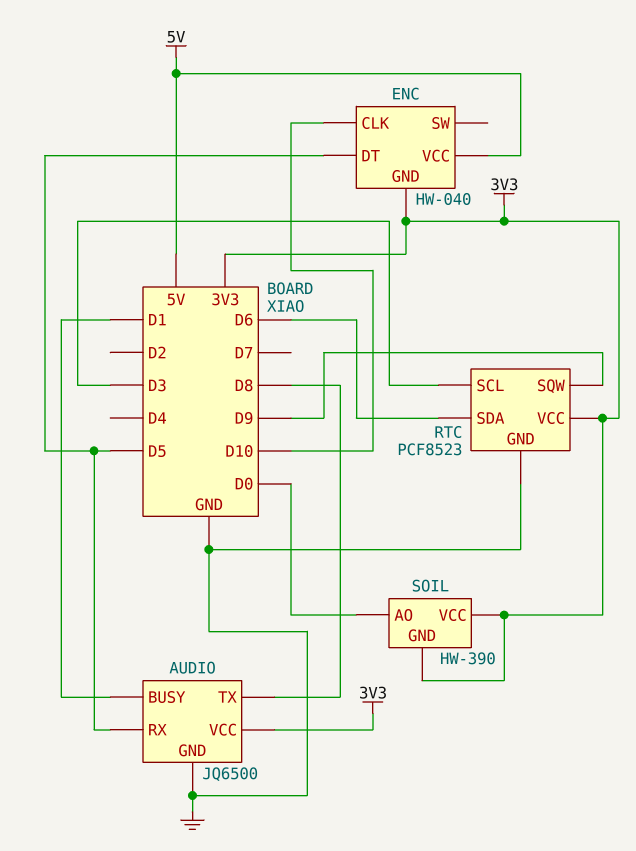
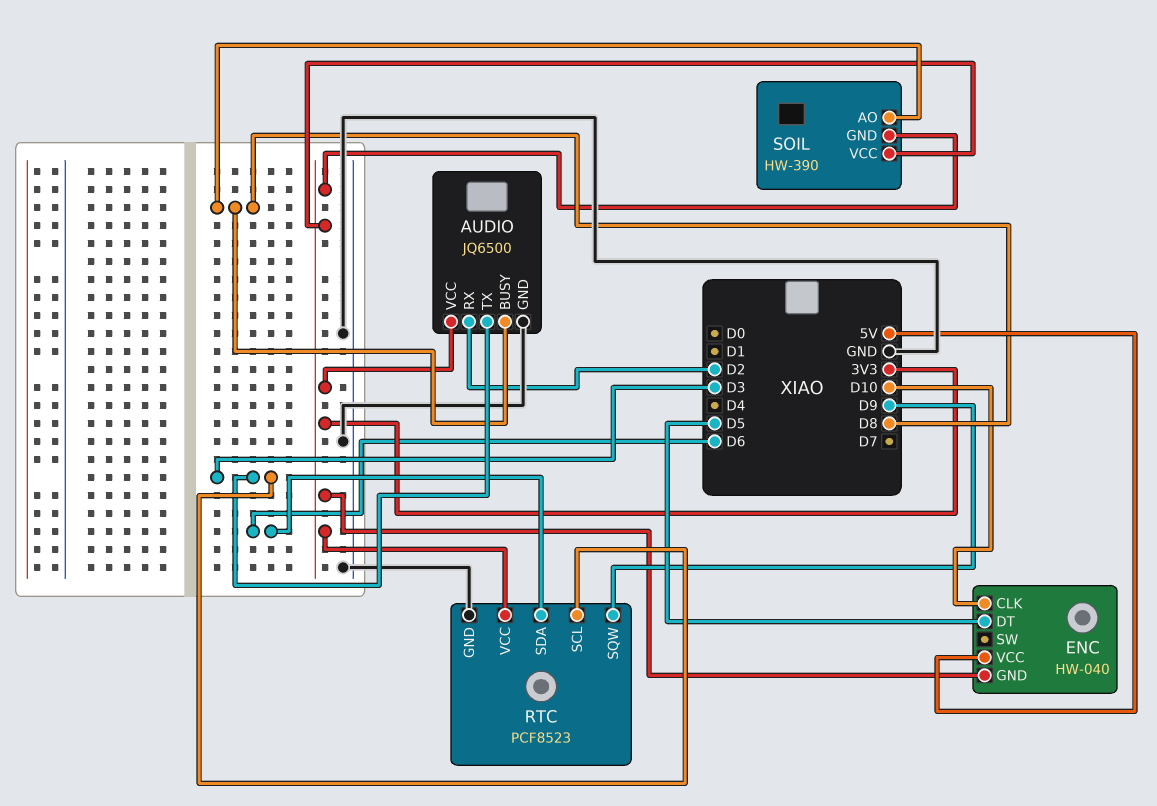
AUDIO pin BUSY: D1 -> D8
AUDIO pin RX: D5 -> D2
AUDIO pin TX: D8 -> D3
SOIL pin AO: D0 -> D8

